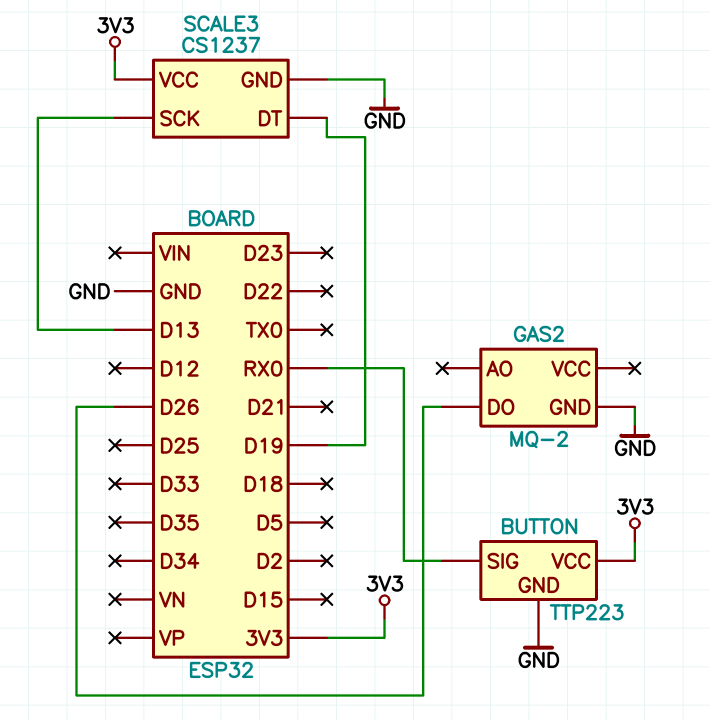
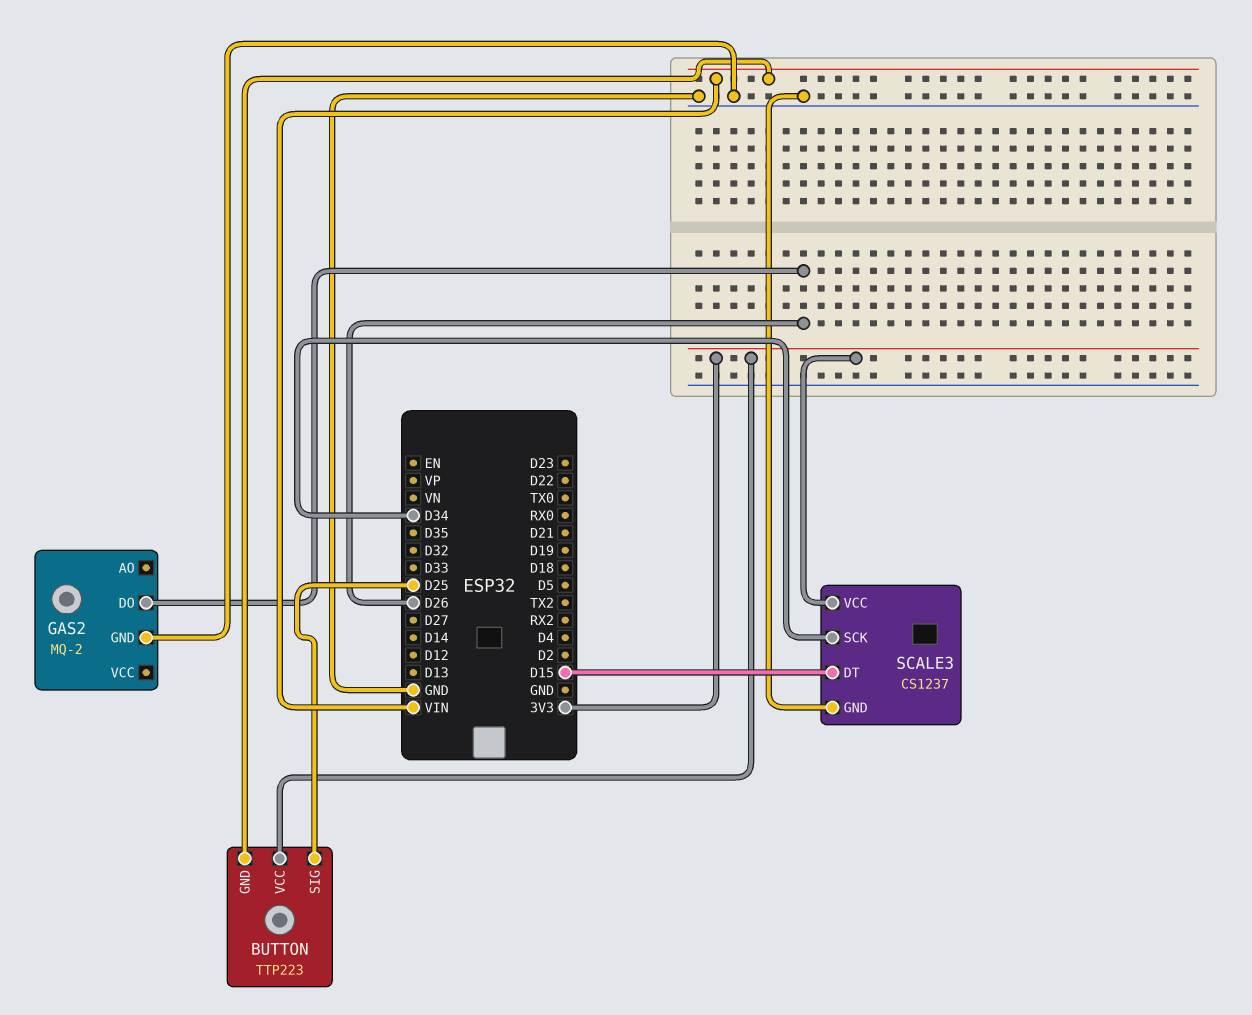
BUTTON pin GND: GND -> VIN
BUTTON pin SIG: RX0 -> D25
SCALE3 pin DT: D19 -> D15
SCALE3 pin SCK: D13 -> D34

